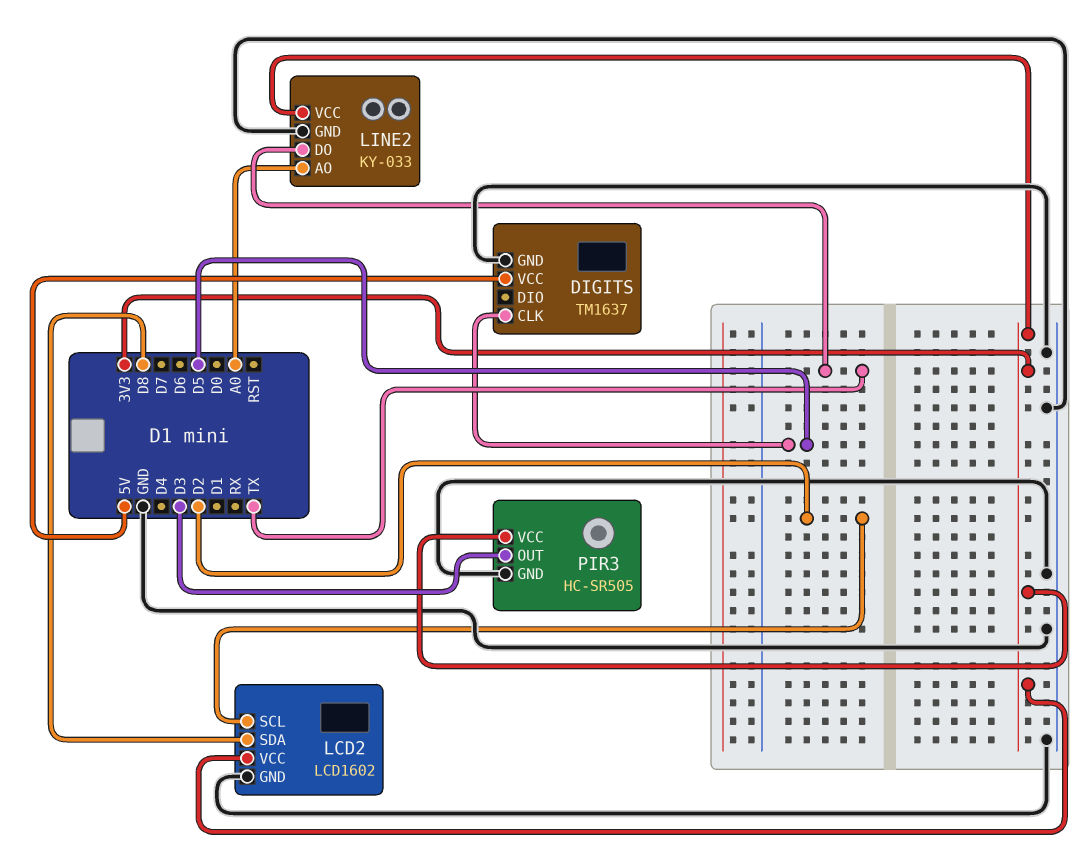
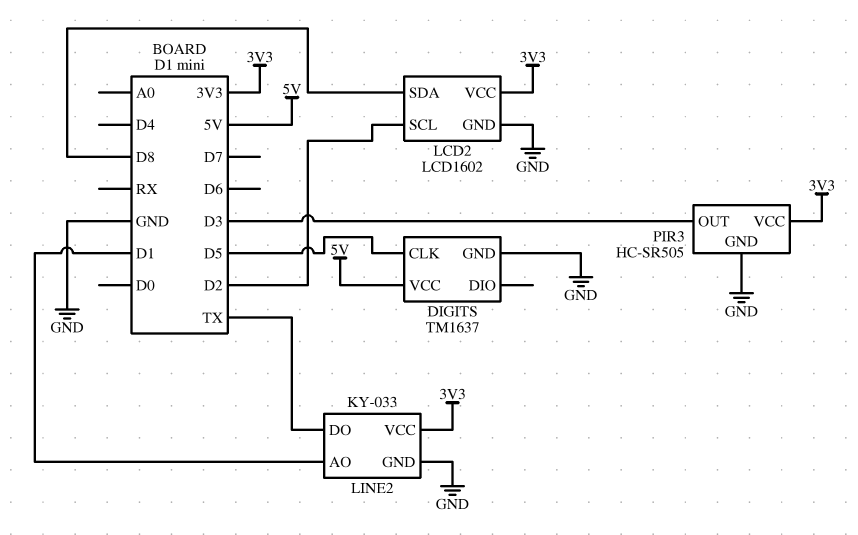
LINE2 pin AO: A0 -> D1

